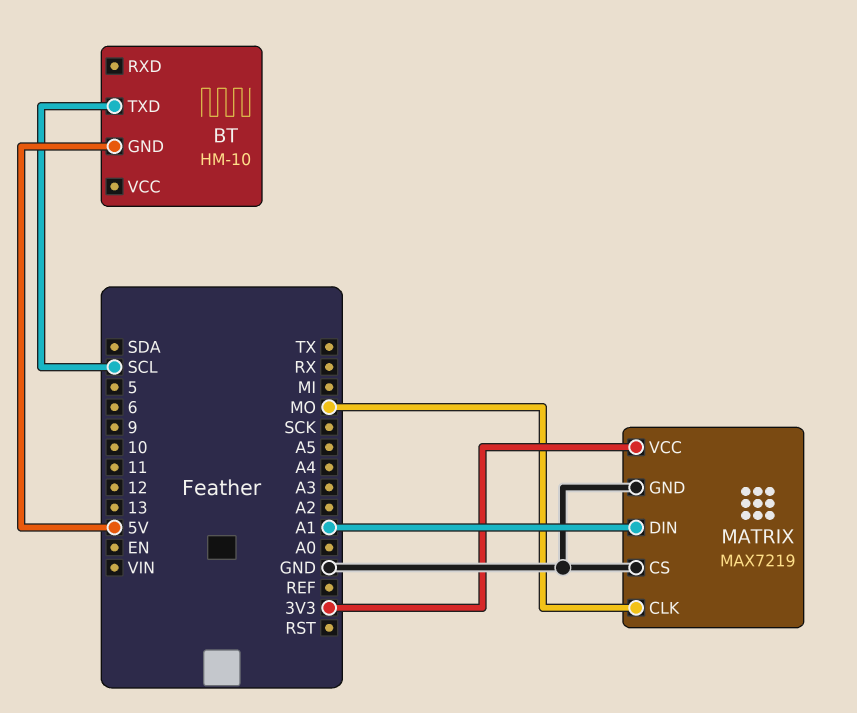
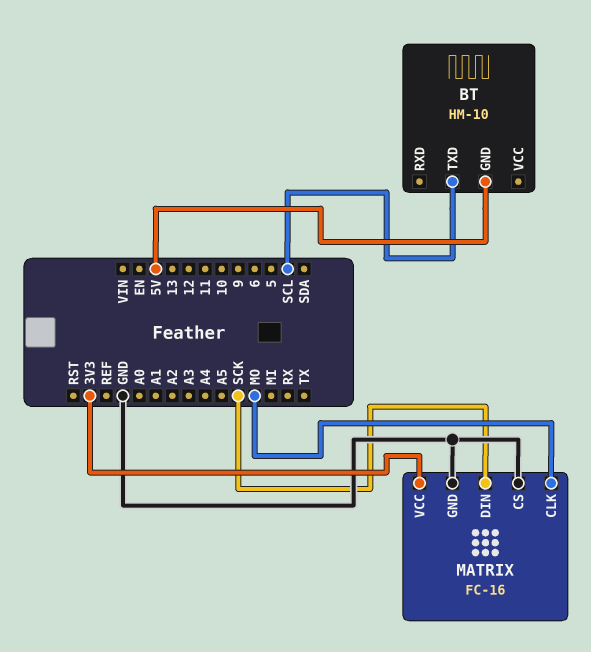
MATRIX: MAX7219 -> FC-16
MATRIX pin DIN: A1 -> SCK

